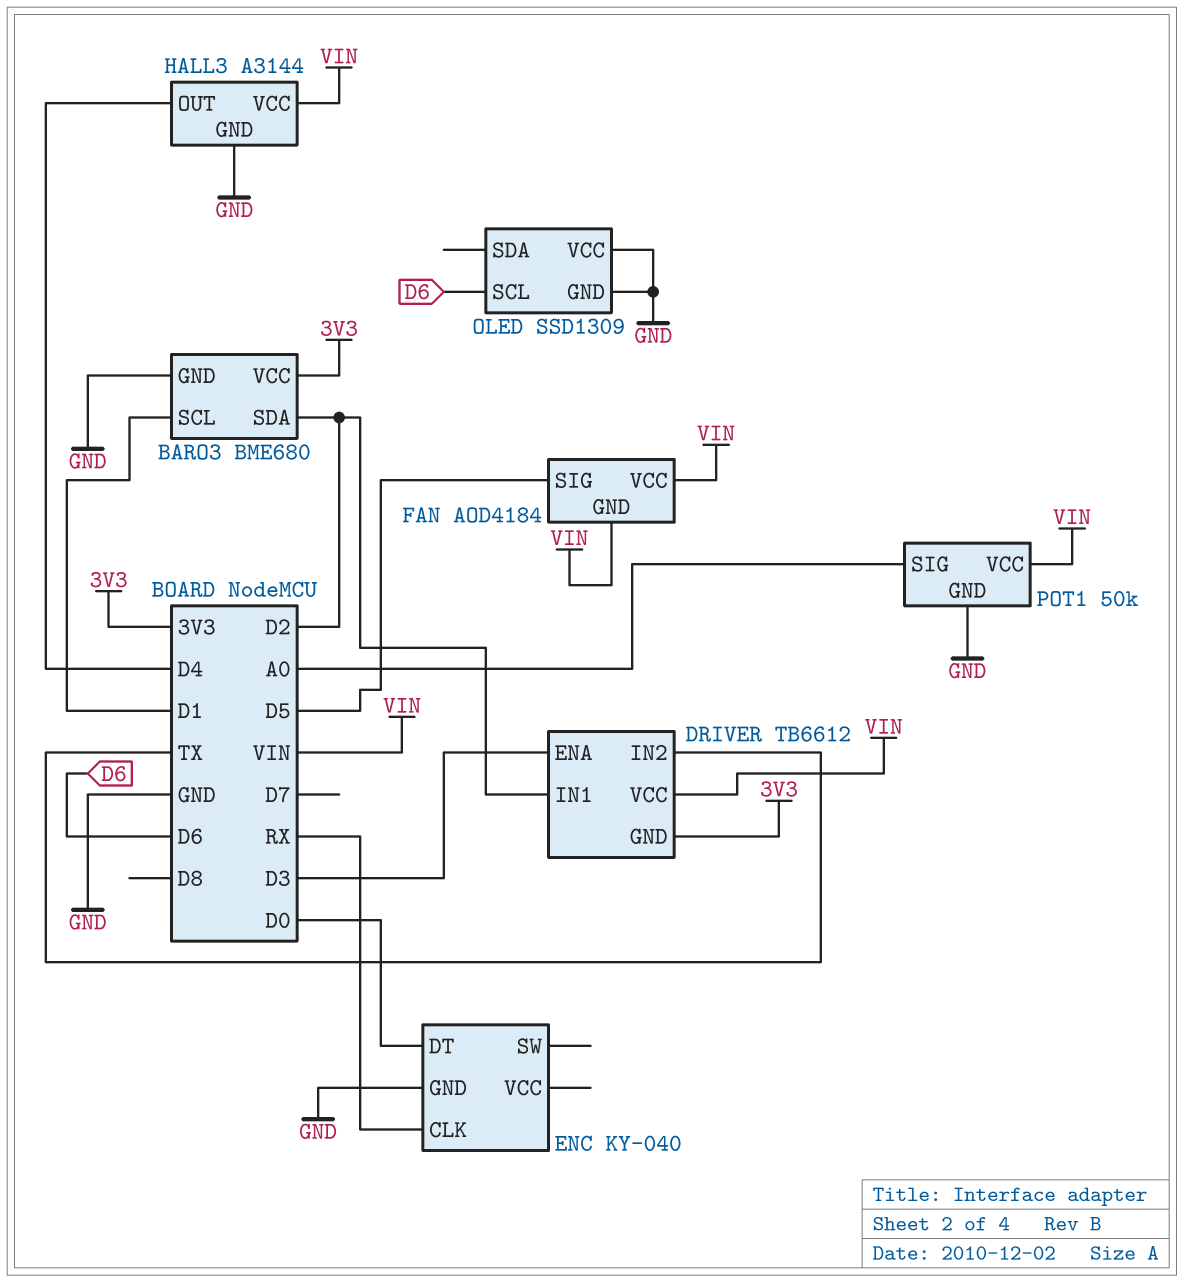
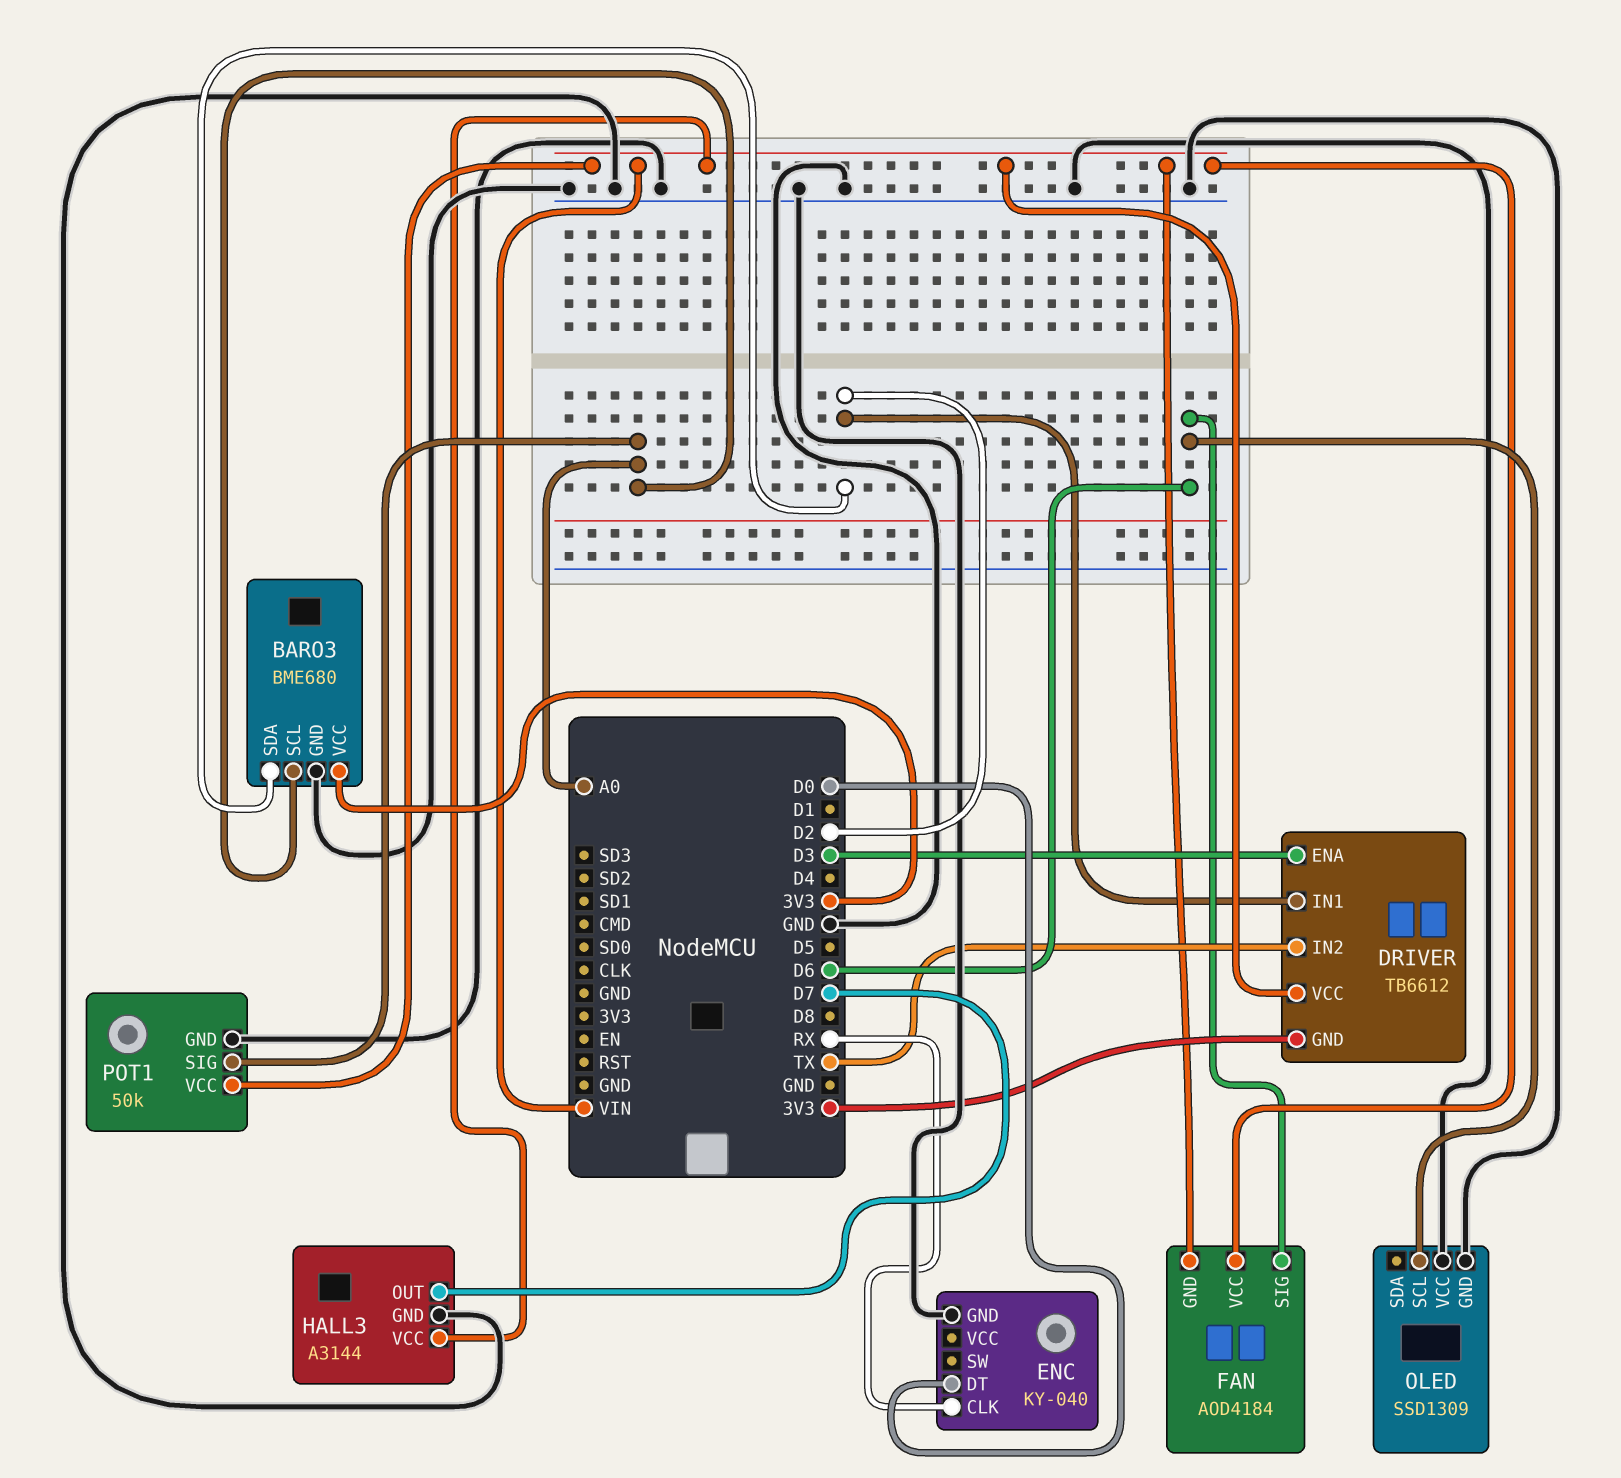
BARO3 pin SCL: D1 -> A0
FAN pin SIG: D5 -> D6
HALL3 pin OUT: D4 -> D7

